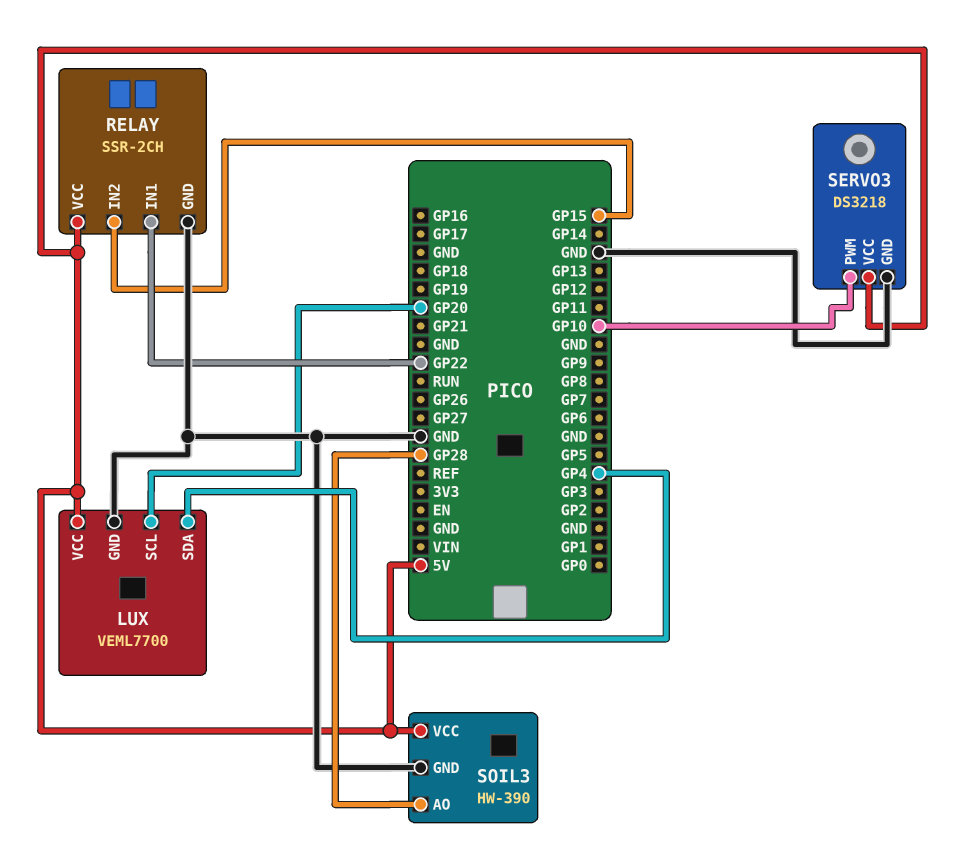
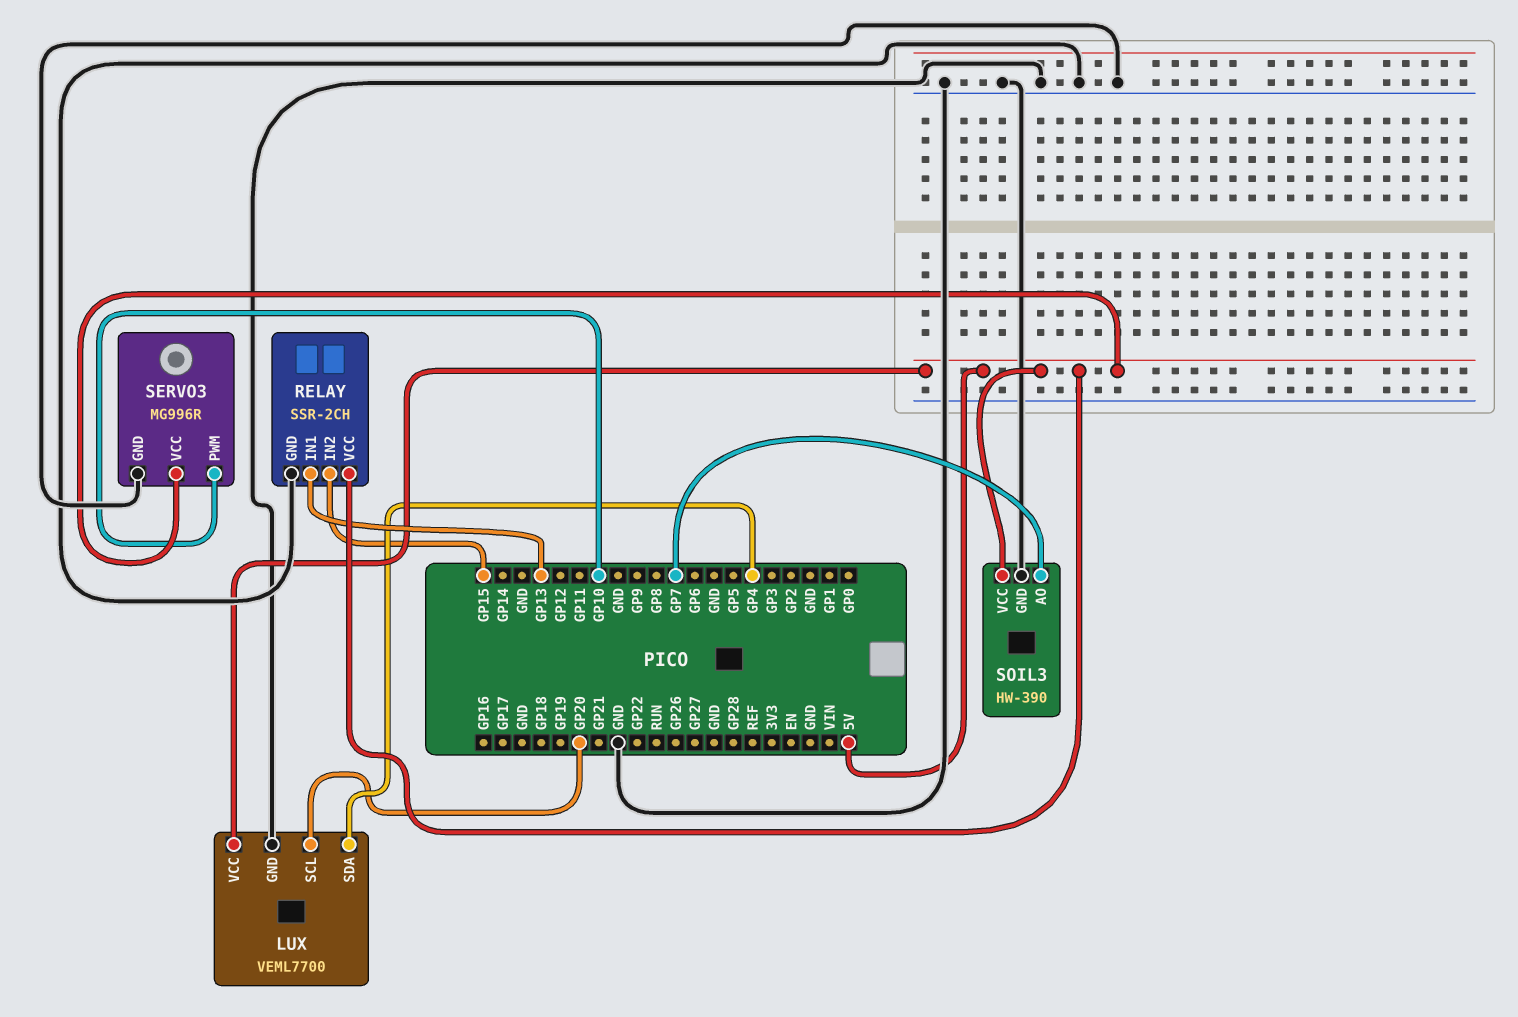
RELAY pin IN1: GP22 -> GP13
SERVO3: DS3218 -> MG996R
SOIL3 pin AO: GP28 -> GP7

